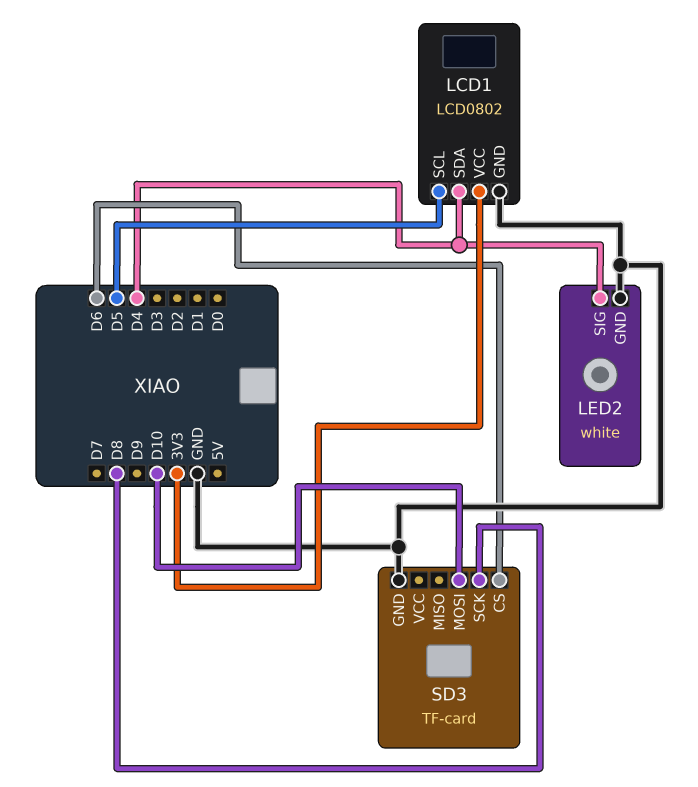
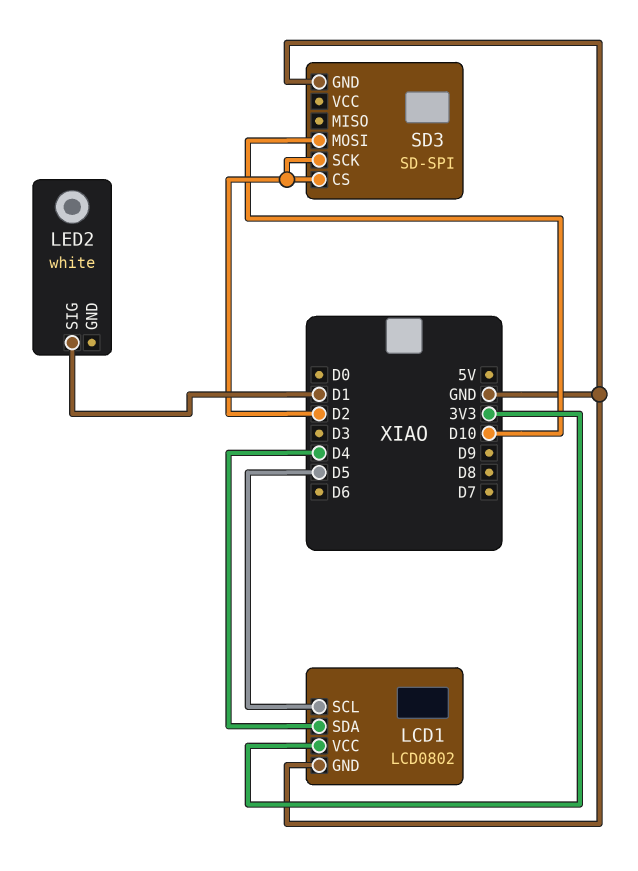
LED2 pin GND: GND -> none
LED2 pin SIG: D4 -> D1
SD3: TF-card -> SD-SPI
SD3 pin CS: D6 -> D2
SD3 pin SCK: D8 -> D2

